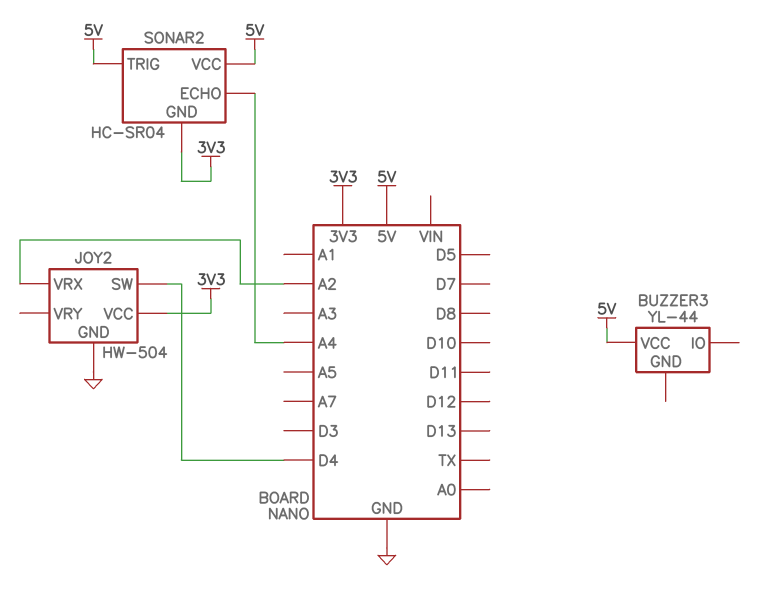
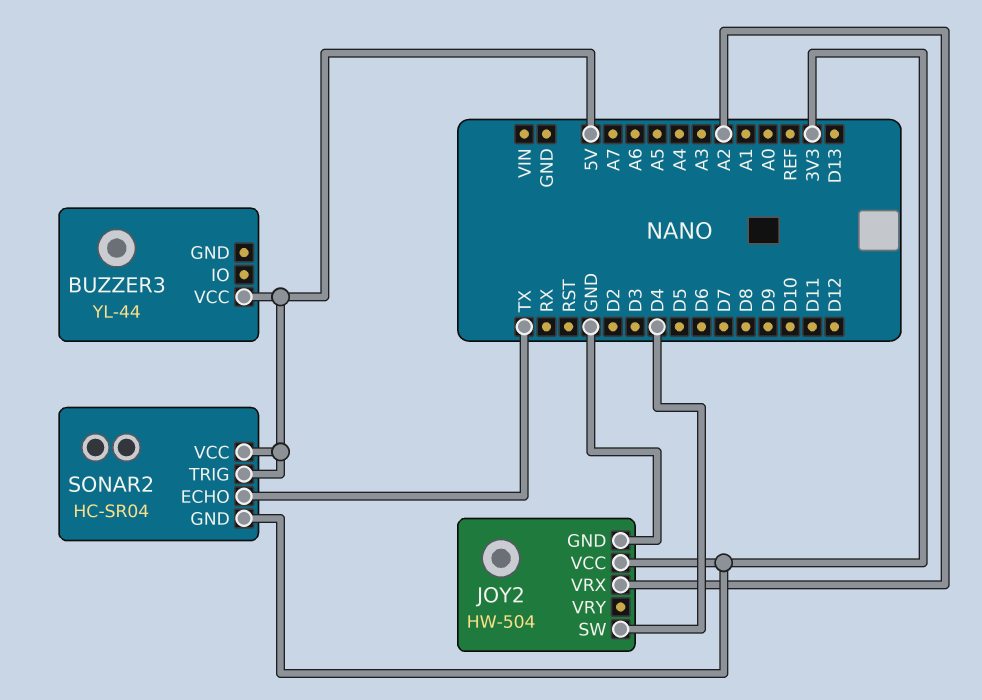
SONAR2 pin ECHO: A4 -> TX

